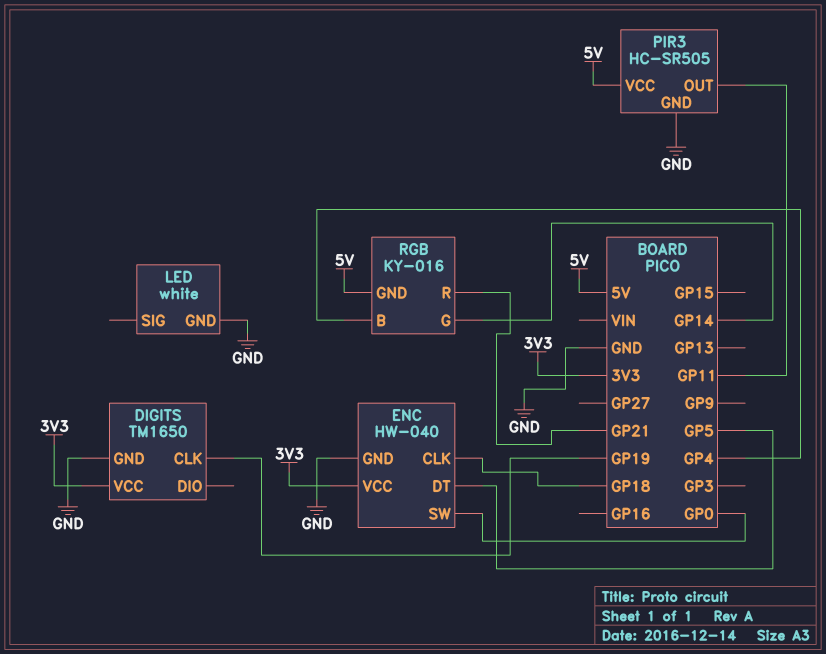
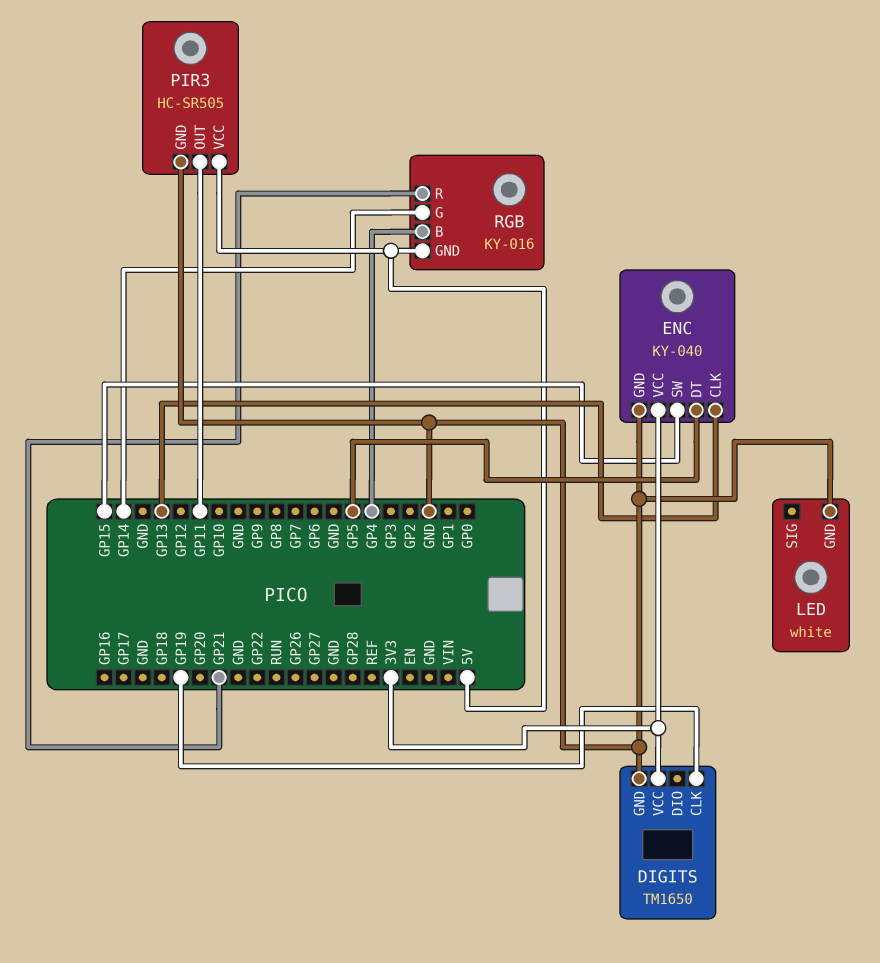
ENC: HW-040 -> KY-040
ENC pin CLK: GP18 -> GP13
ENC pin SW: GP0 -> GP15

